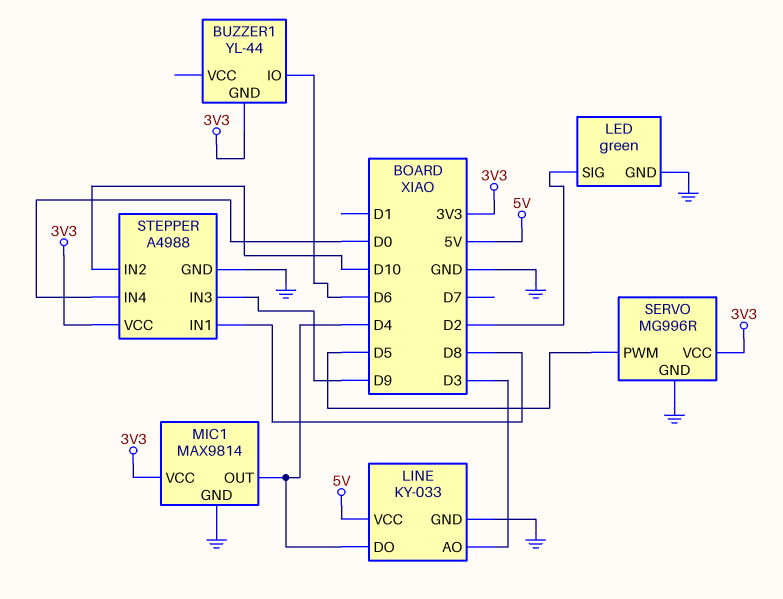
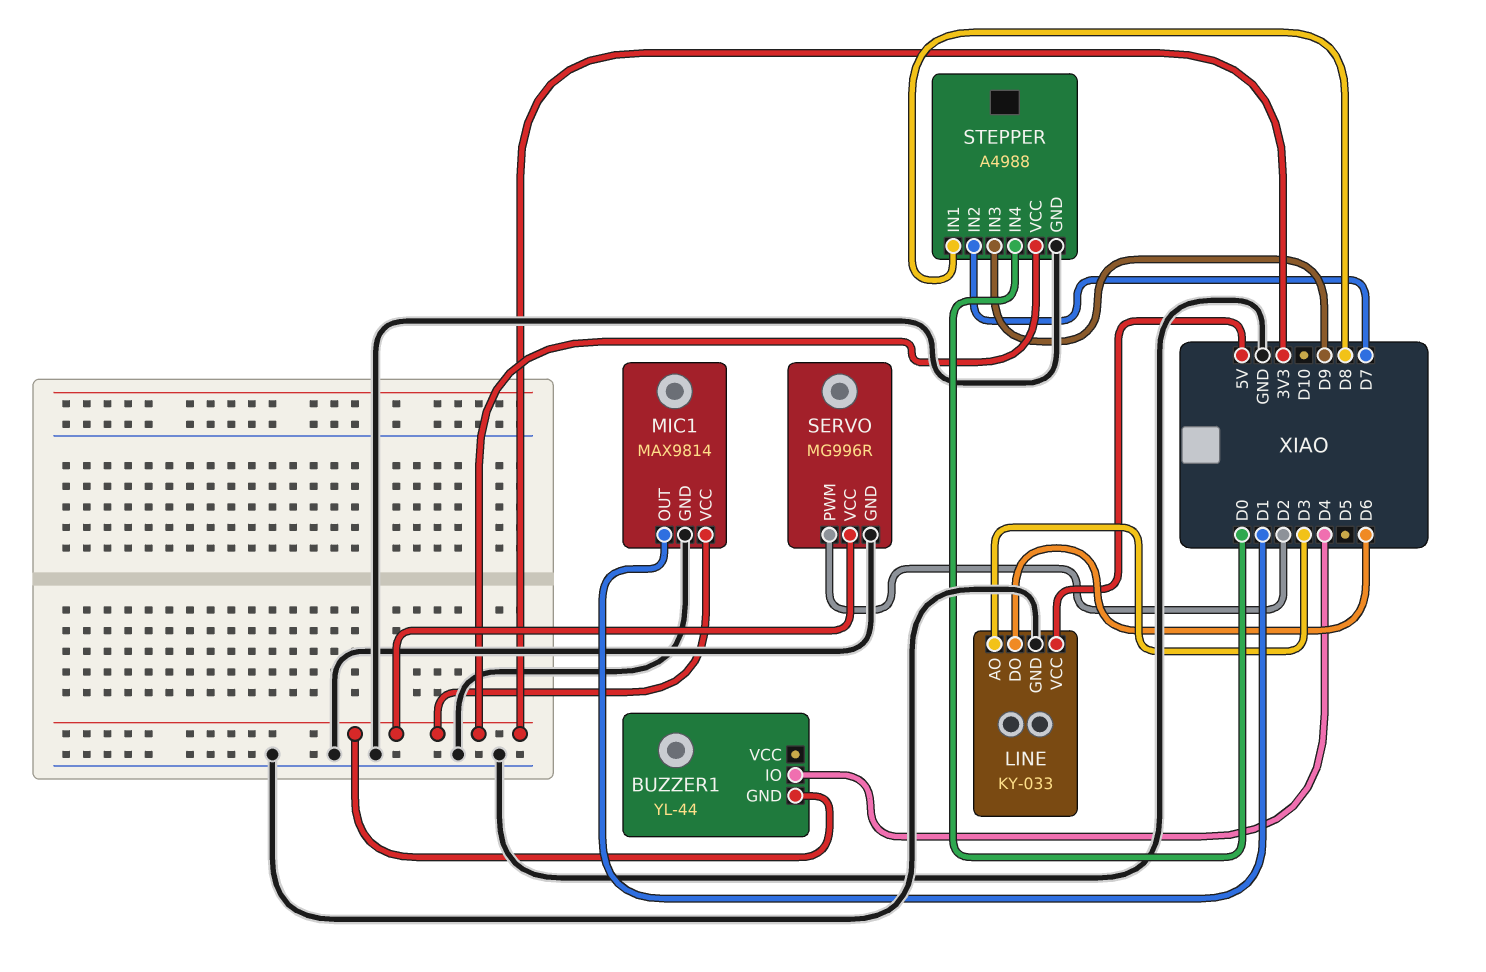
BUZZER1 pin IO: D6 -> D4
LED: green -> none
LED pin GND: GND -> none
LED pin SIG: D2 -> none
LINE pin DO: D4 -> D6
MIC1 pin OUT: D4 -> D1
SERVO pin PWM: D5 -> D2
STEPPER pin IN2: D10 -> D7

